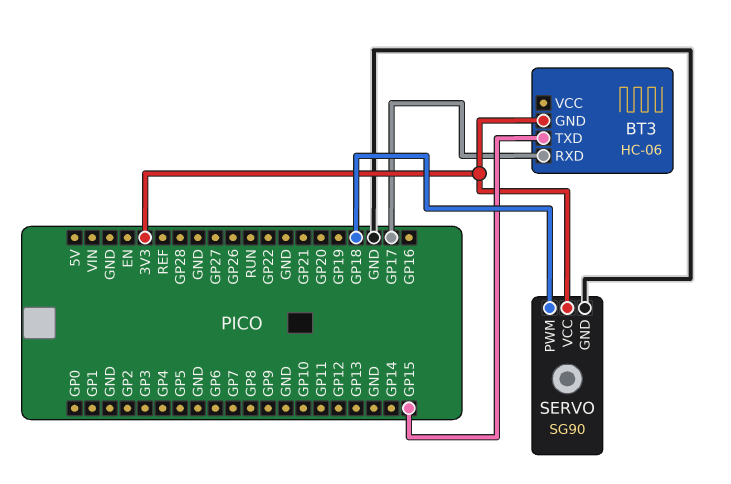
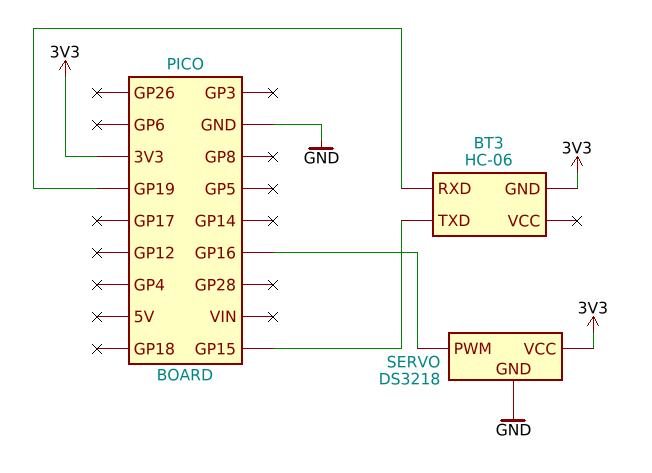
BT3 pin RXD: GP17 -> GP19
SERVO: SG90 -> DS3218
SERVO pin PWM: GP18 -> GP16

